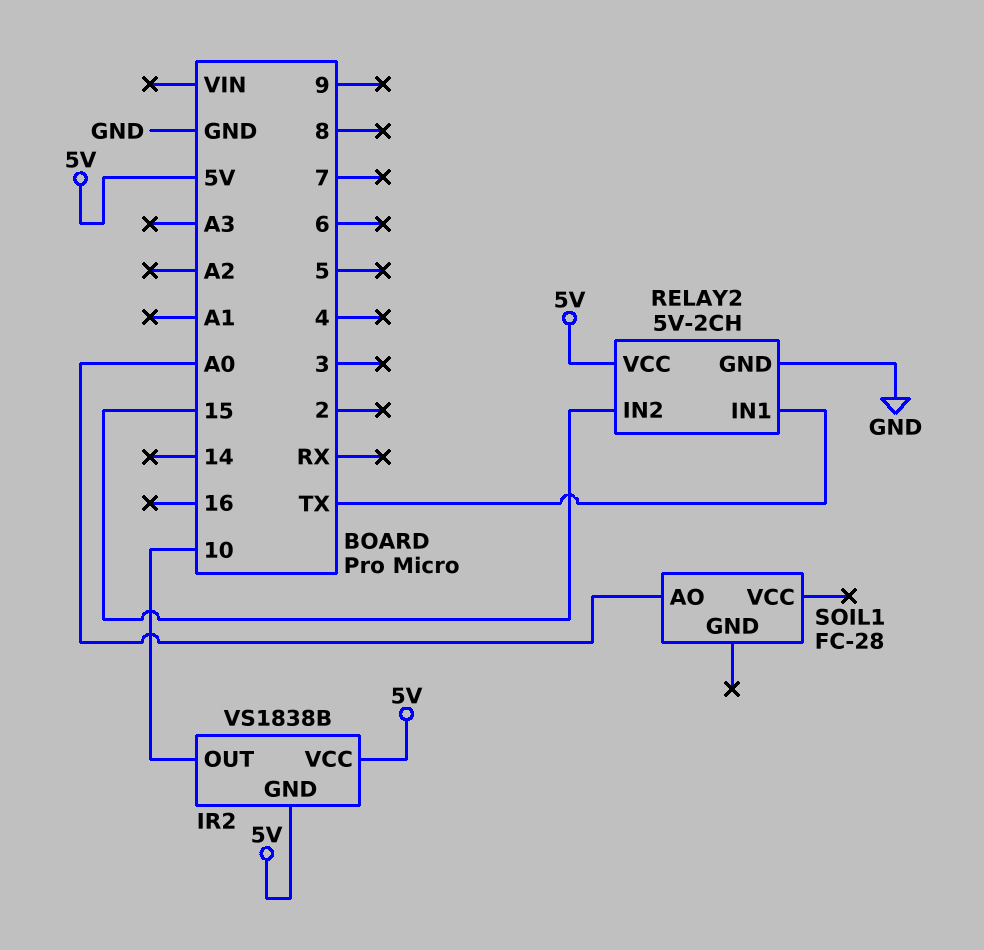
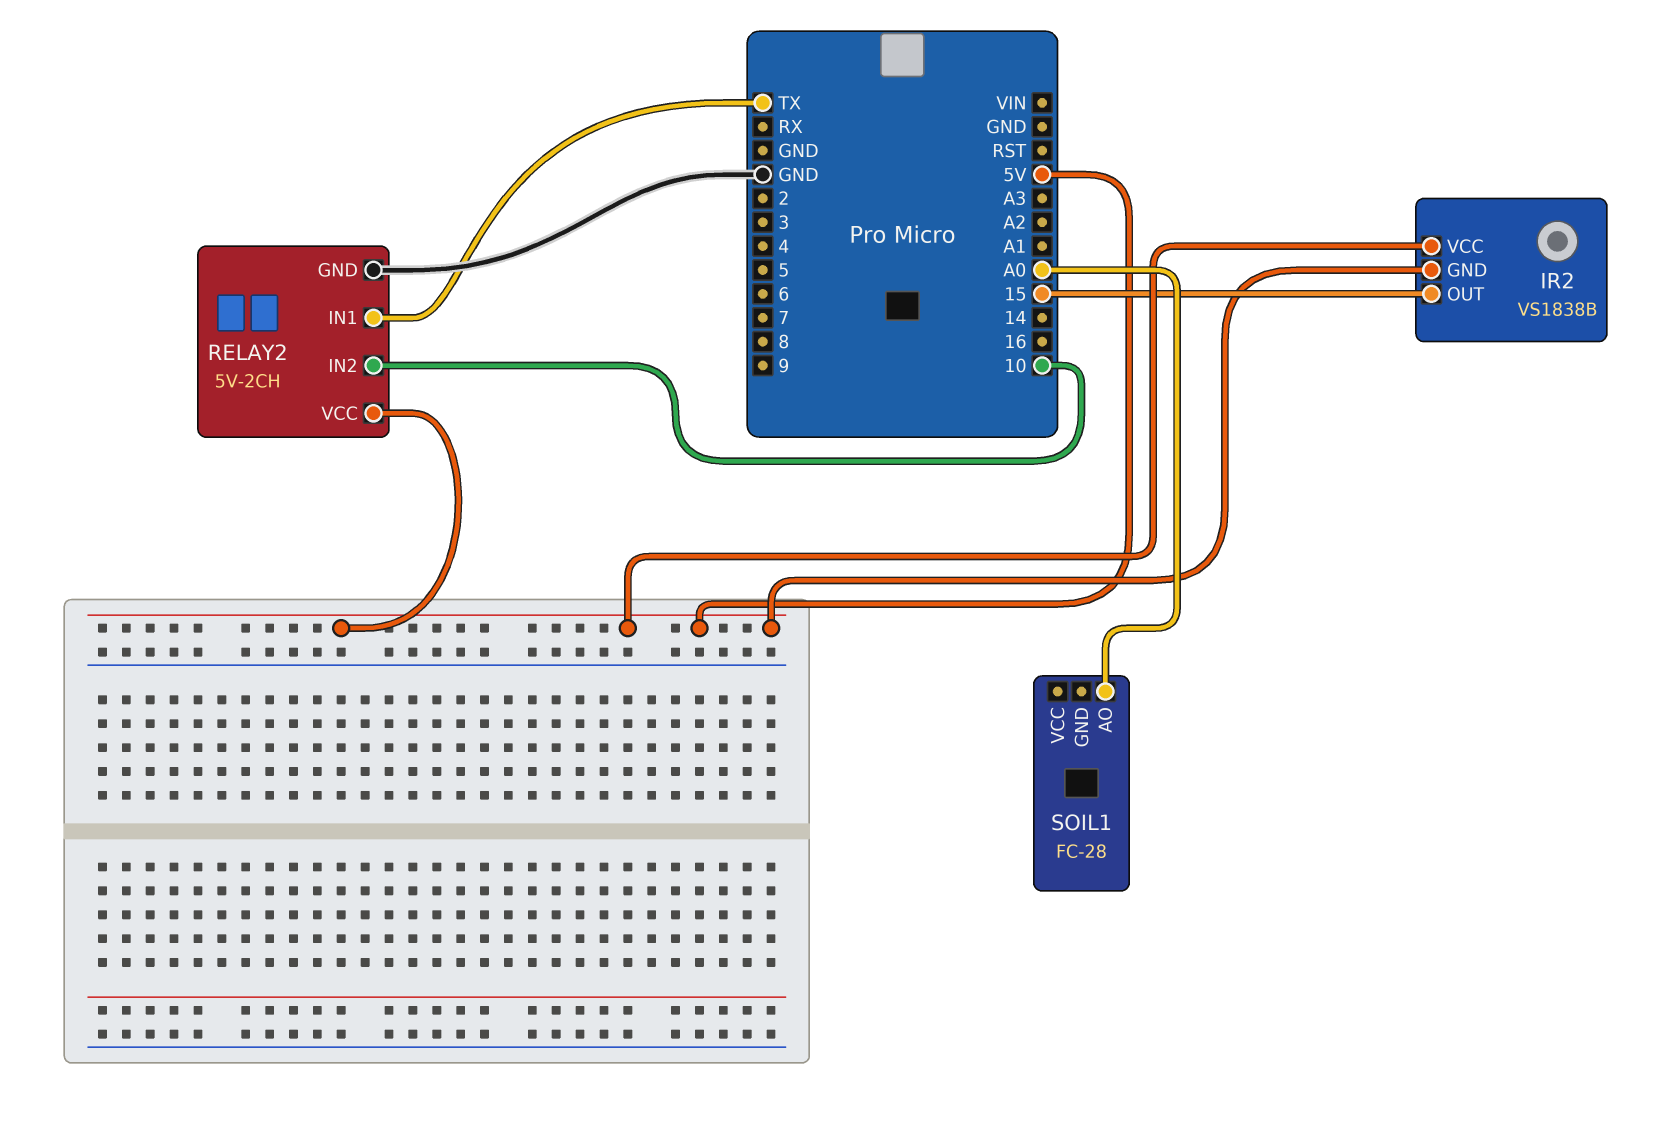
IR2 pin OUT: 10 -> 15
RELAY2 pin IN2: 15 -> 10

